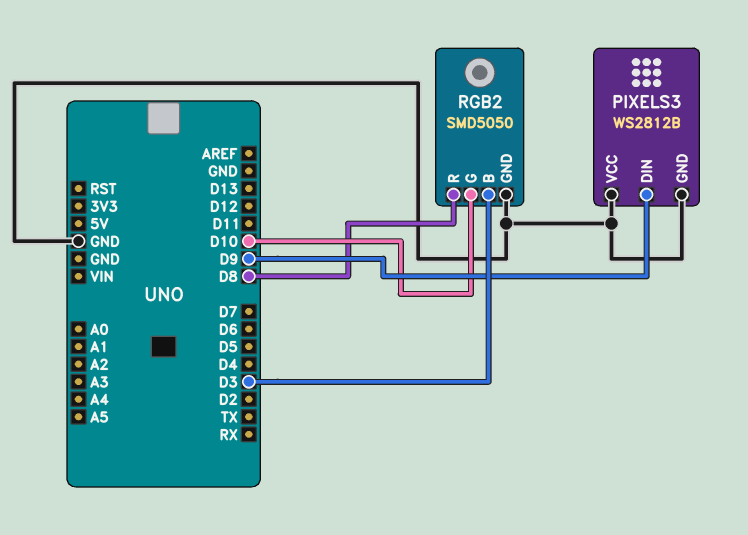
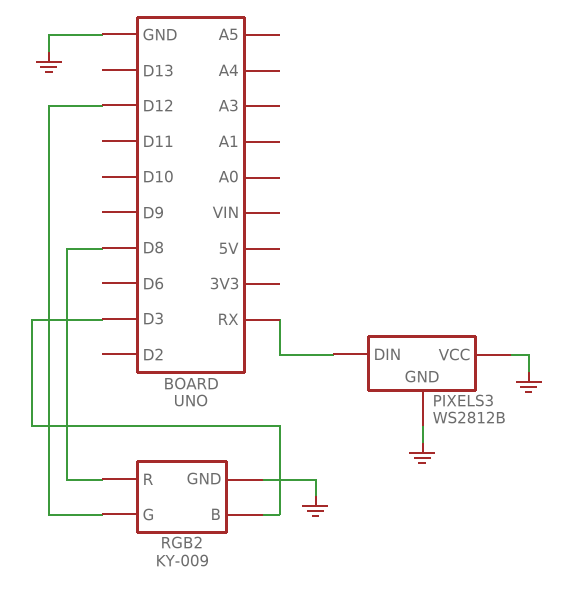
PIXELS3 pin DIN: D9 -> RX
RGB2: SMD5050 -> KY-009
RGB2 pin G: D10 -> D12

